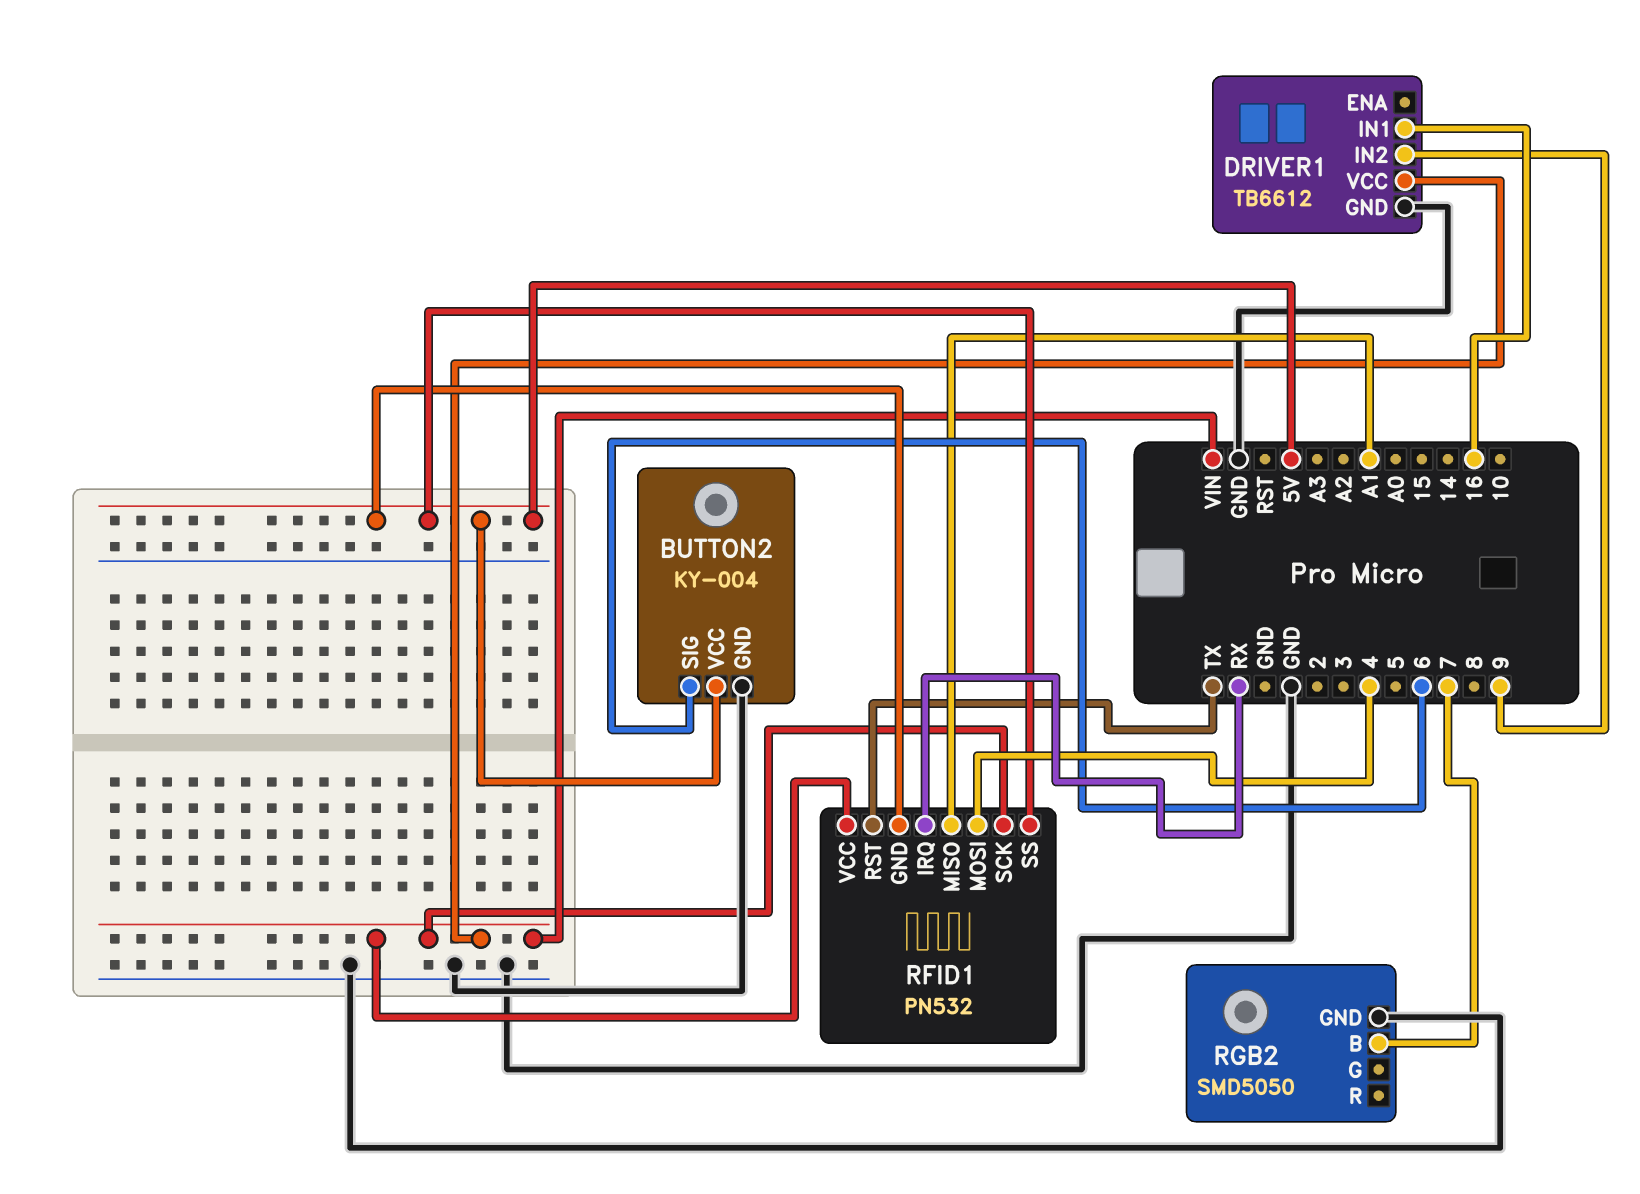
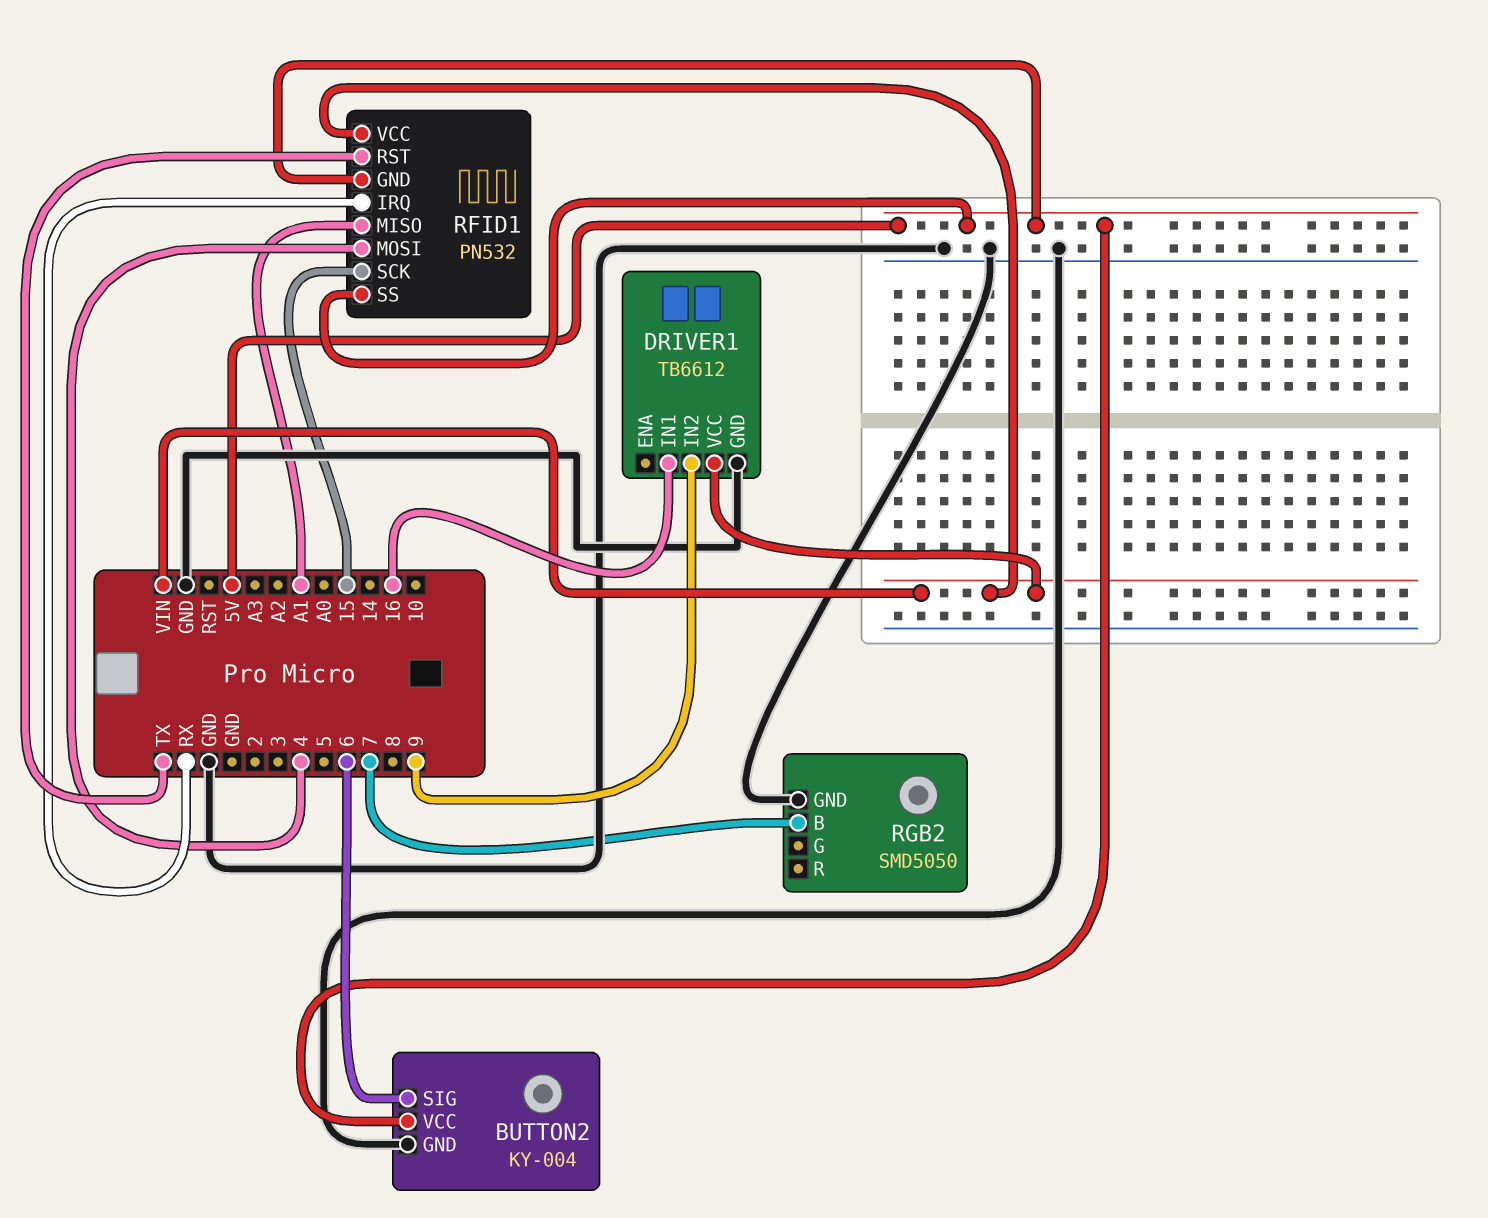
RFID1 pin SCK: VIN -> 15

